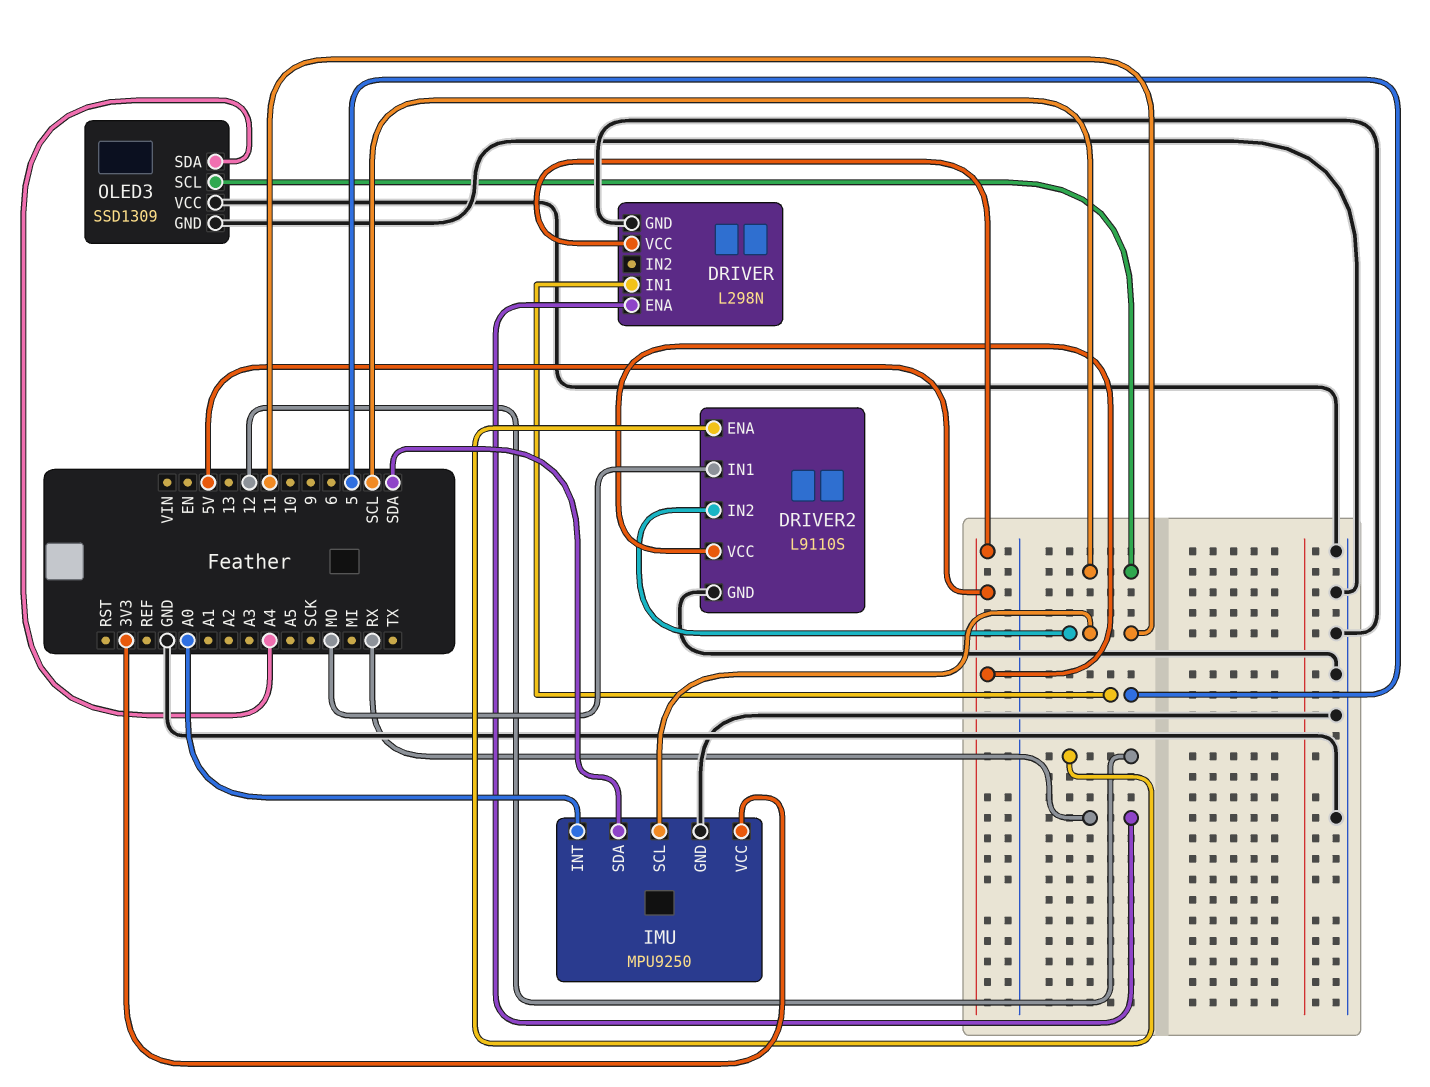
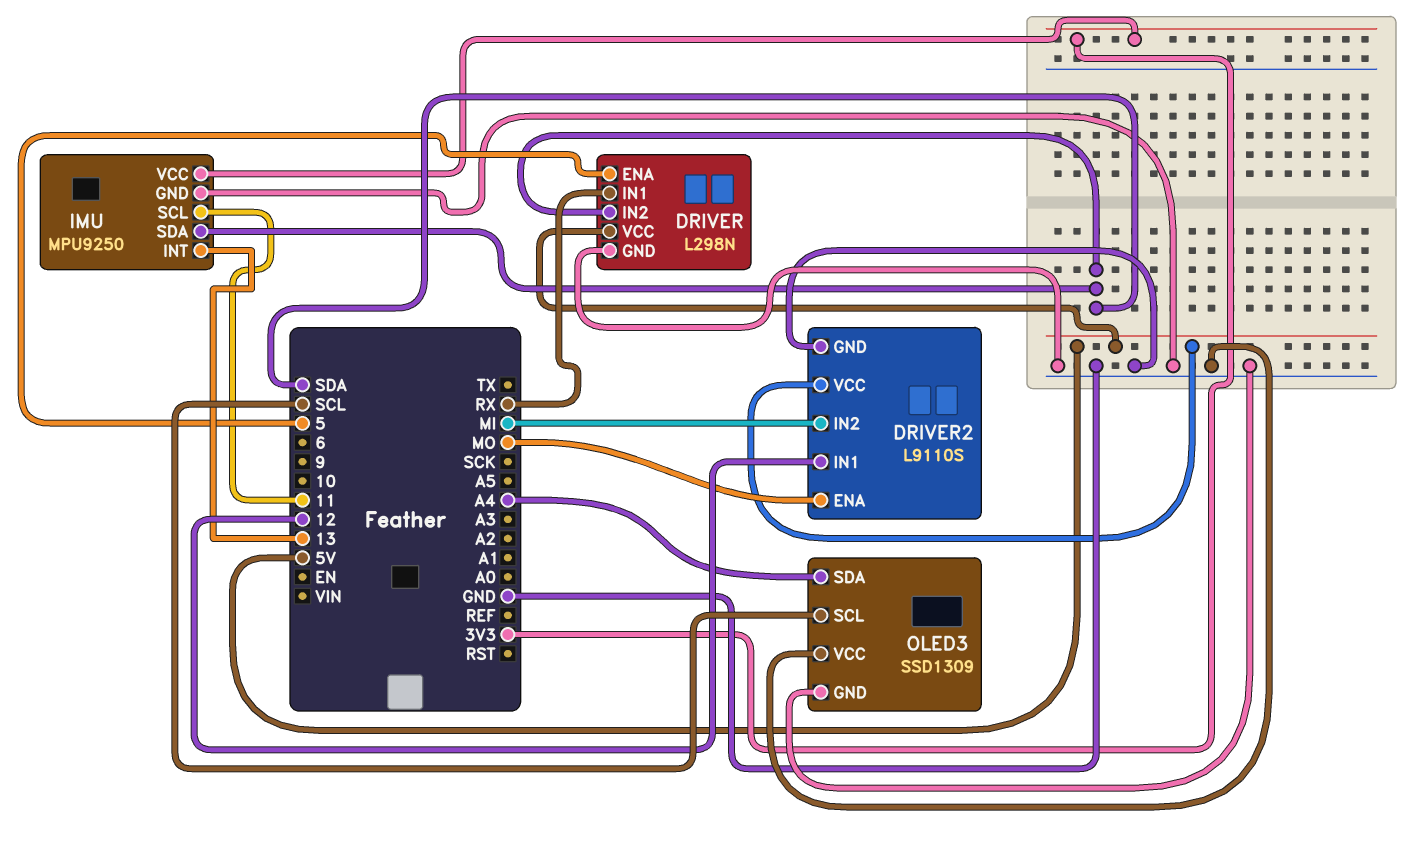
DRIVER pin ENA: RX -> 5
DRIVER pin IN1: 5 -> RX
DRIVER pin IN2: none -> SDA
DRIVER2 pin ENA: 12 -> MO
DRIVER2 pin IN1: MO -> 12
DRIVER2 pin IN2: 11 -> MI
IMU pin INT: A0 -> 13

